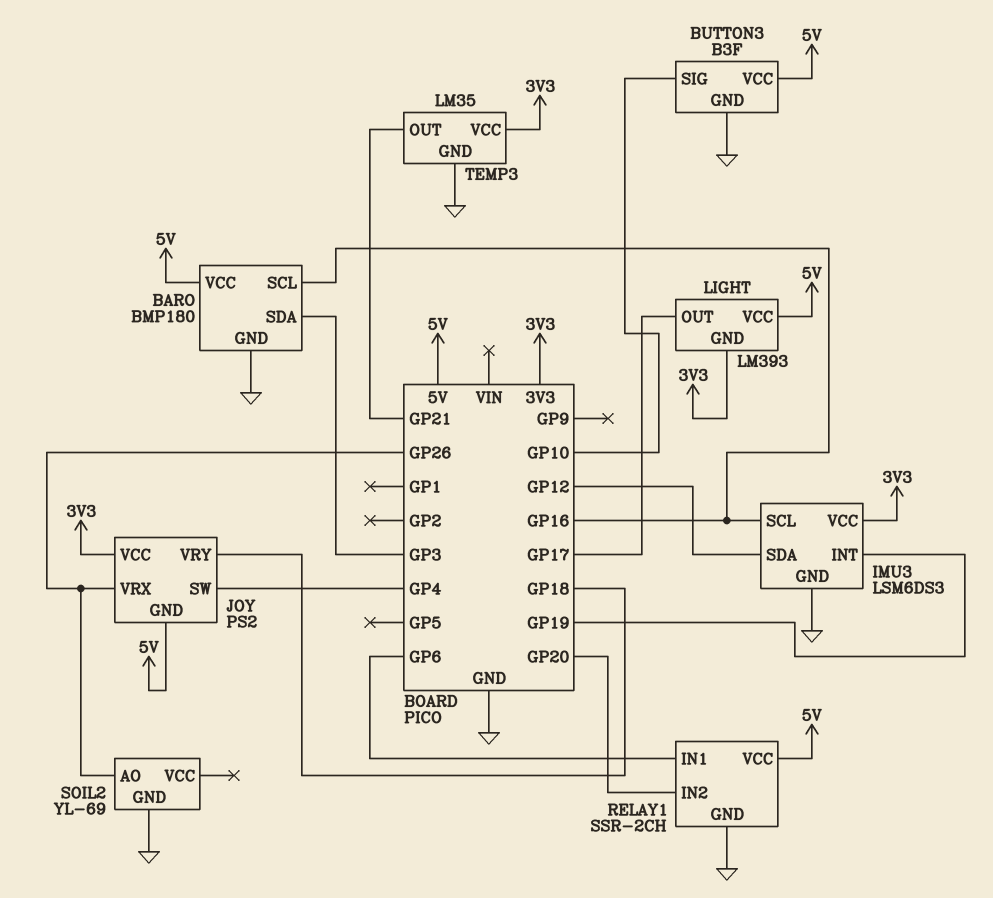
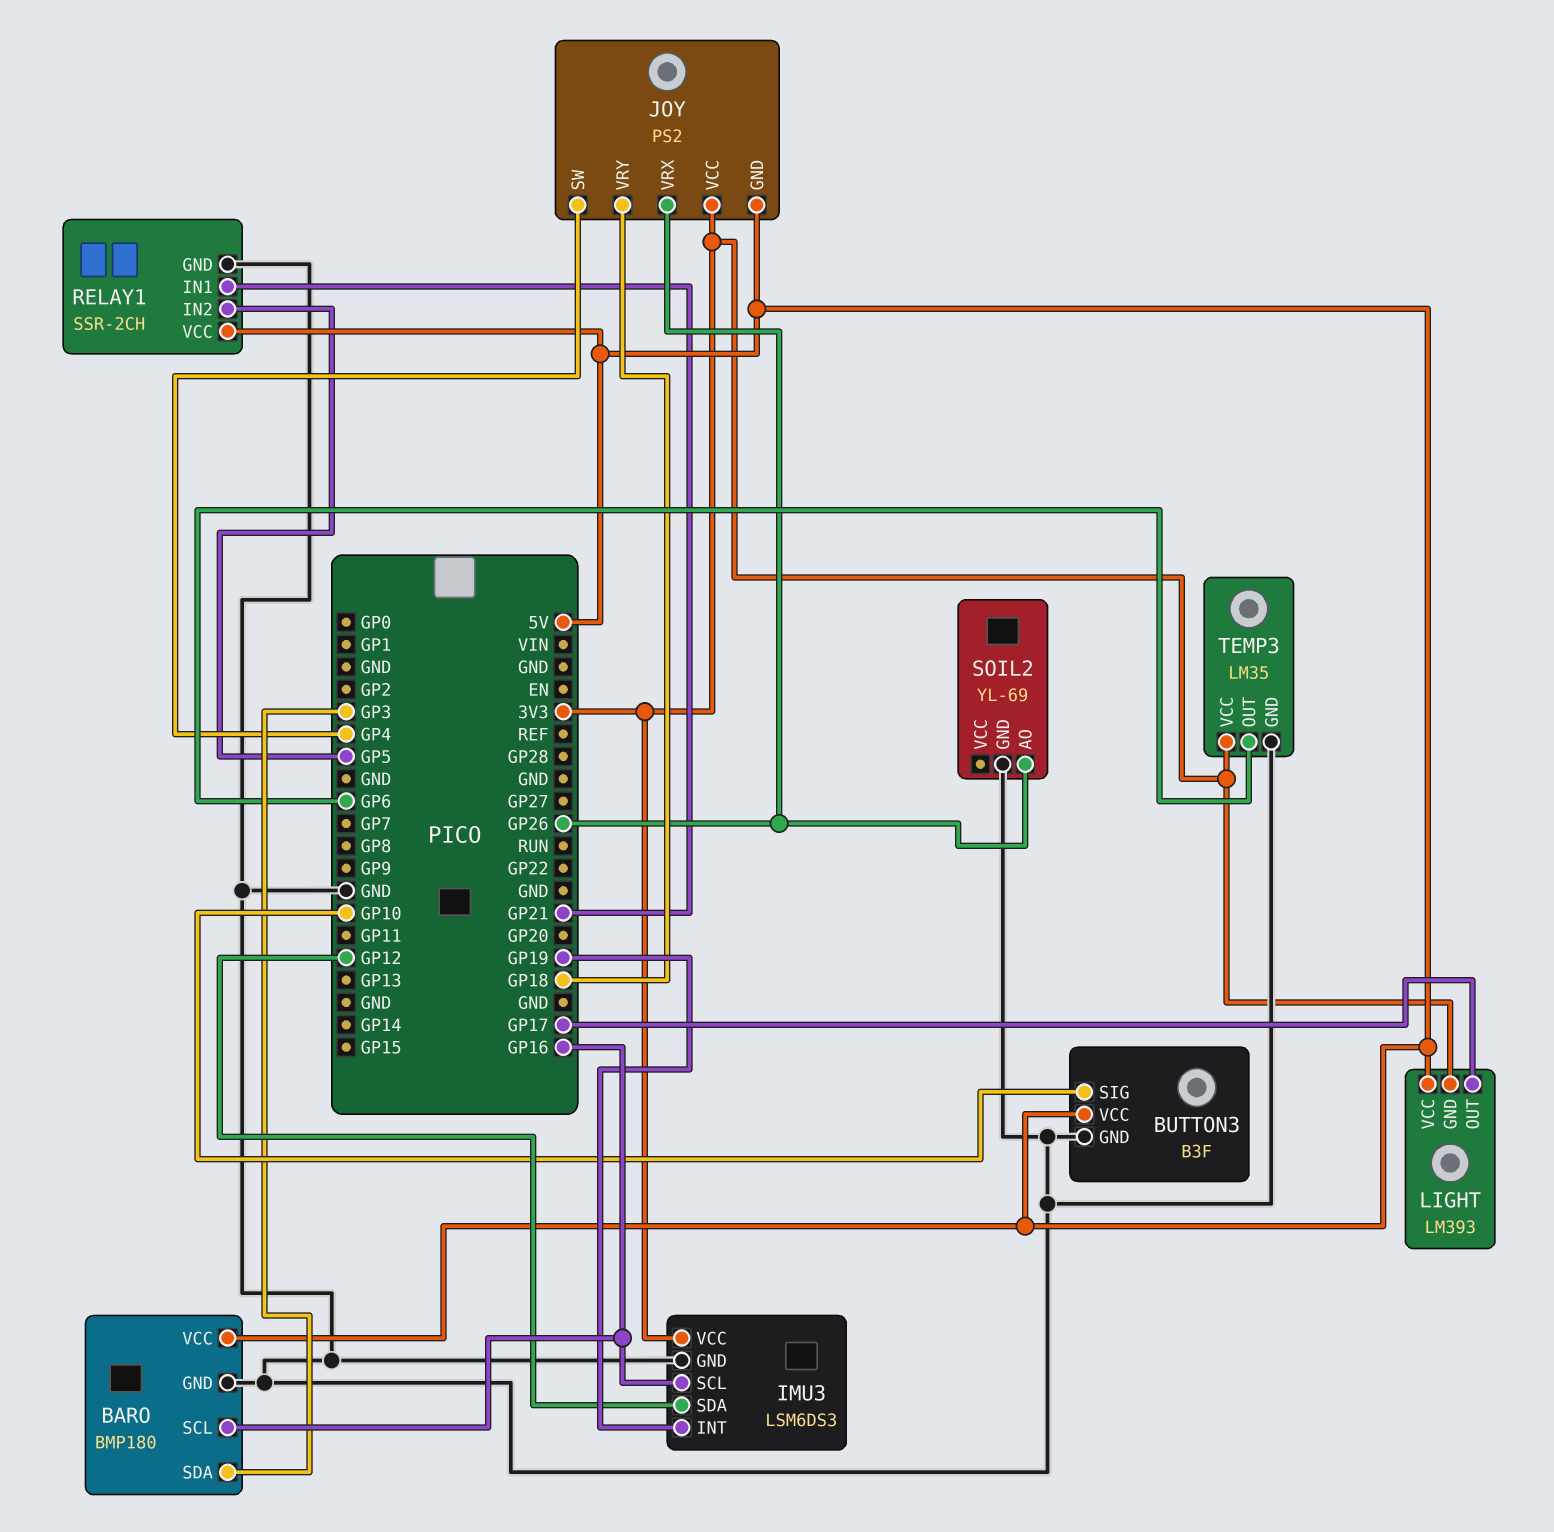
RELAY1 pin IN1: GP6 -> GP21
RELAY1 pin IN2: GP20 -> GP5
TEMP3 pin OUT: GP21 -> GP6

